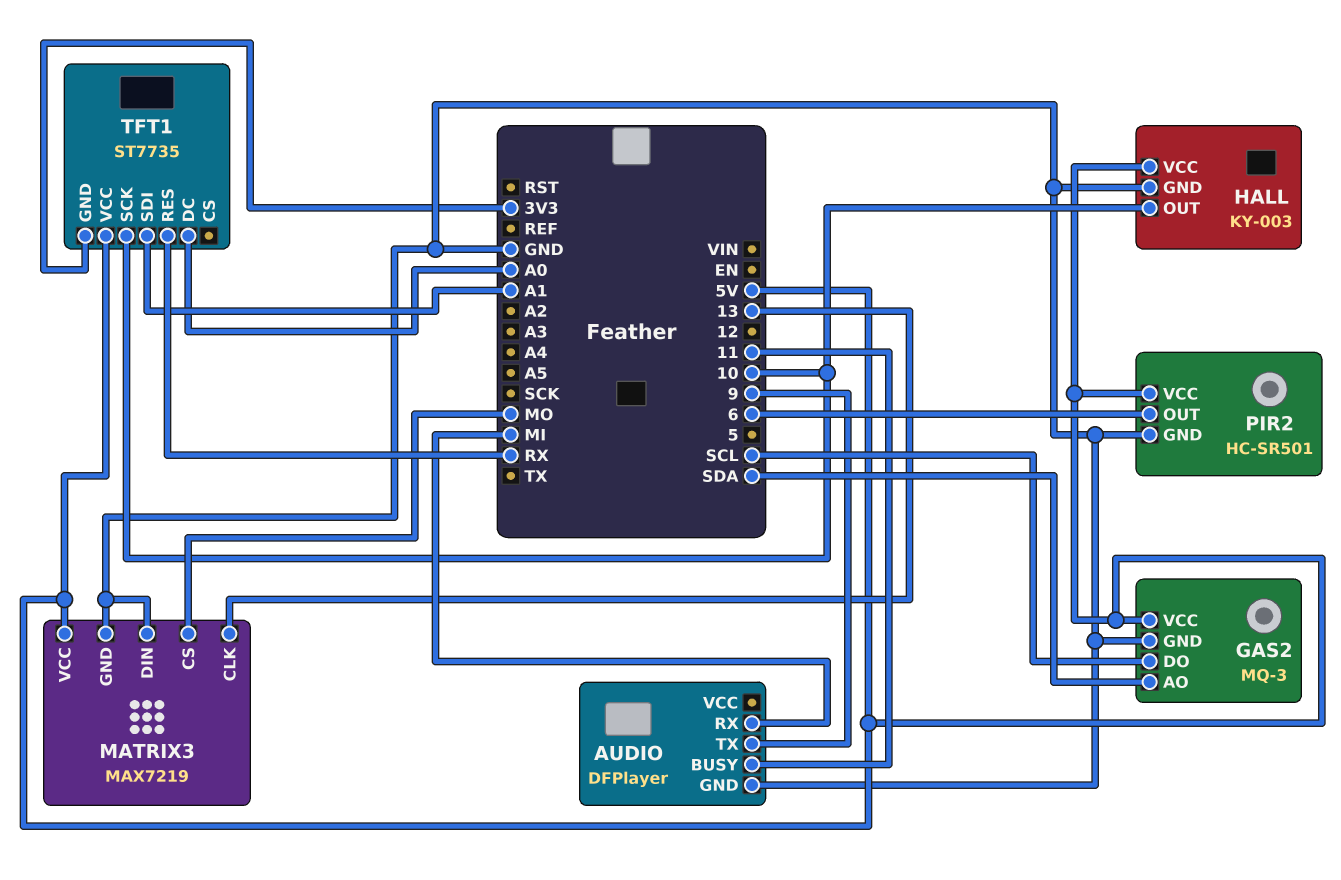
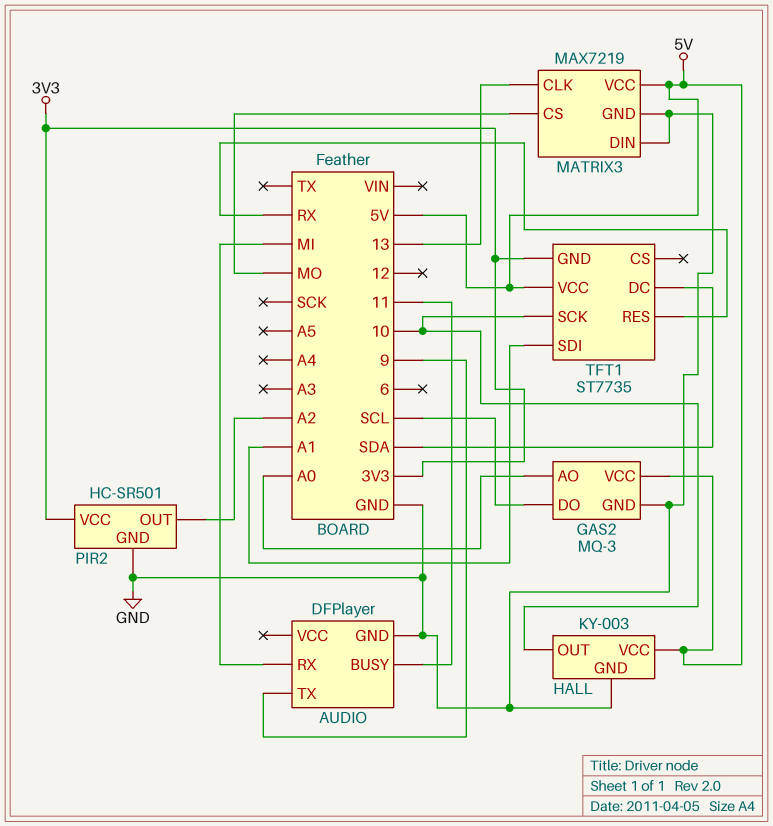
GAS2 pin AO: SDA -> A0
PIR2 pin OUT: 6 -> A2
PIR2 pin VCC: 5V -> 3V3
TFT1 pin DC: A0 -> SDA

